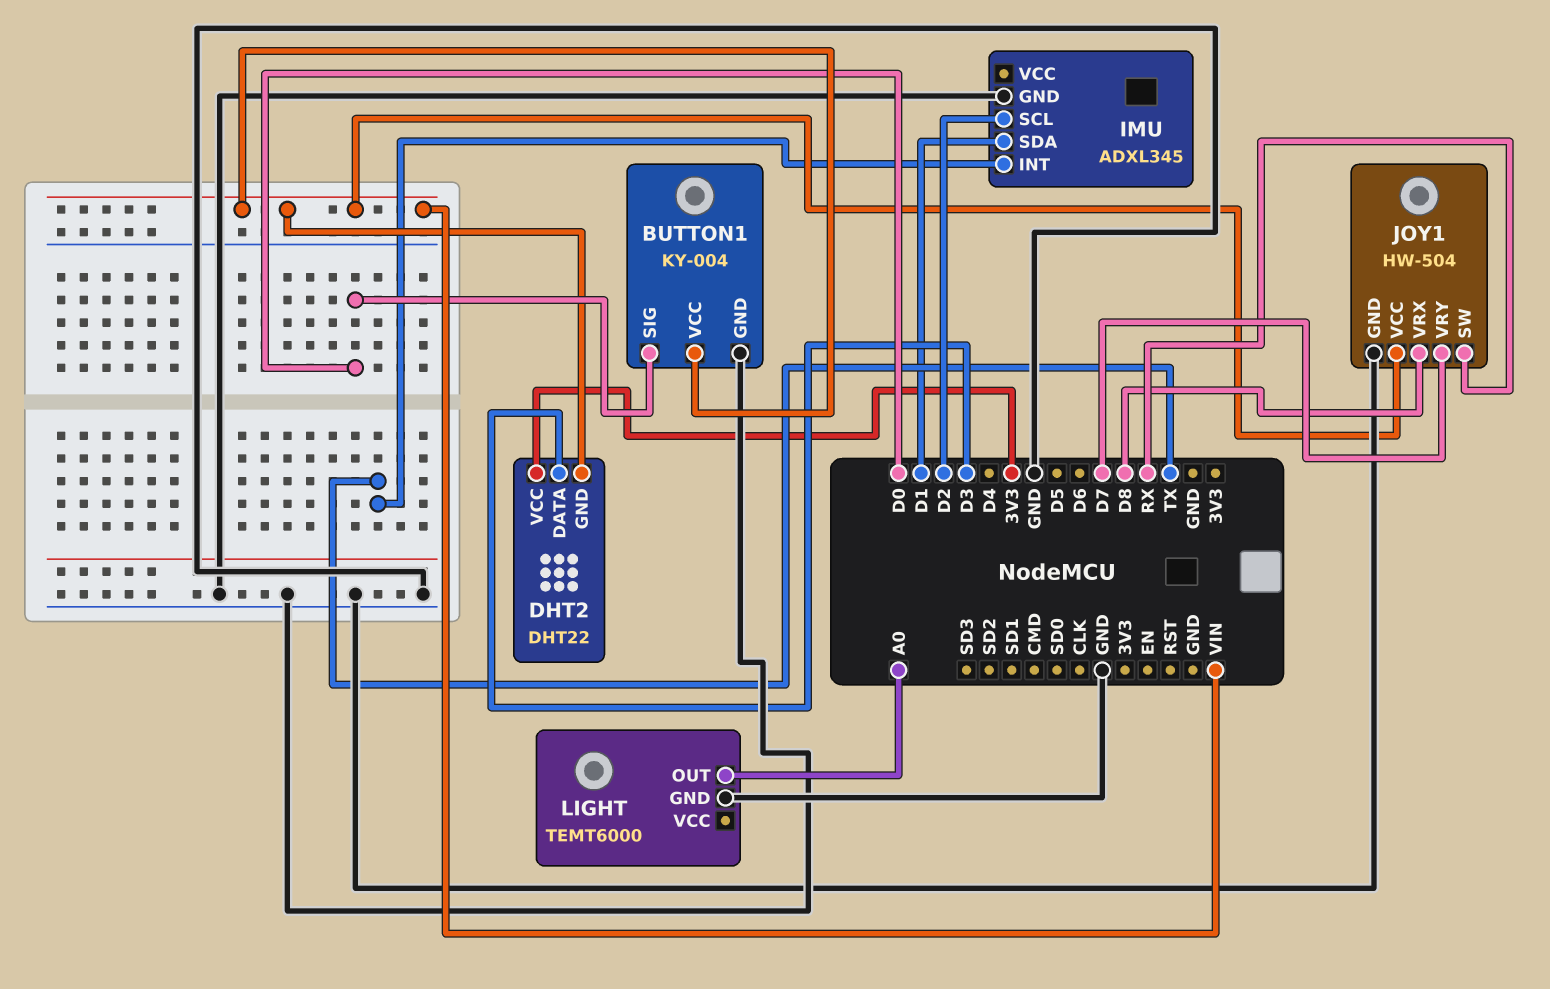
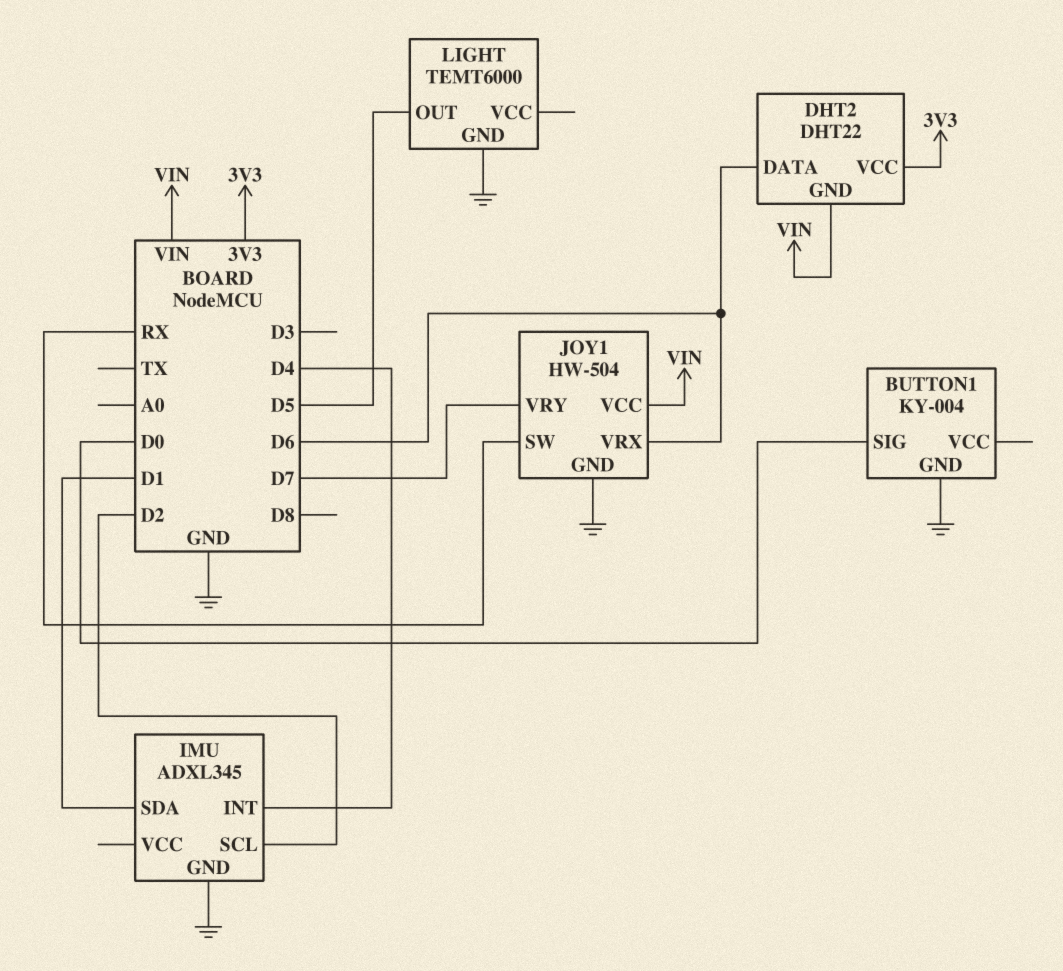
BUTTON1 pin VCC: VIN -> none
DHT2 pin DATA: D3 -> D6
IMU pin INT: TX -> D4
JOY1 pin VRX: D8 -> D6
LIGHT pin OUT: A0 -> D5

